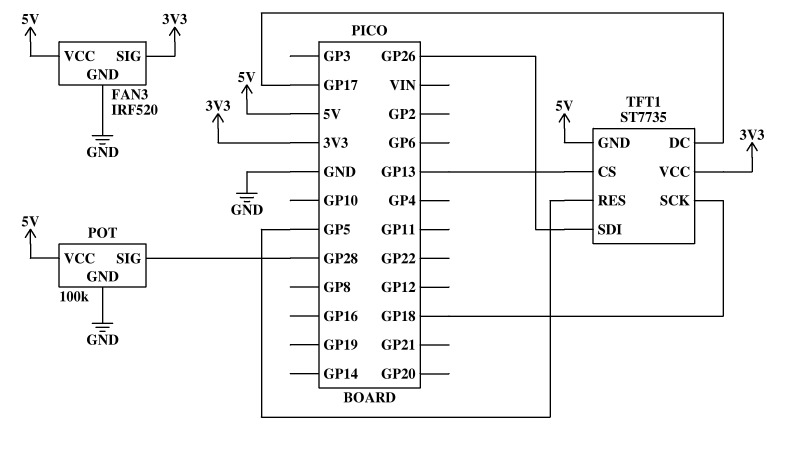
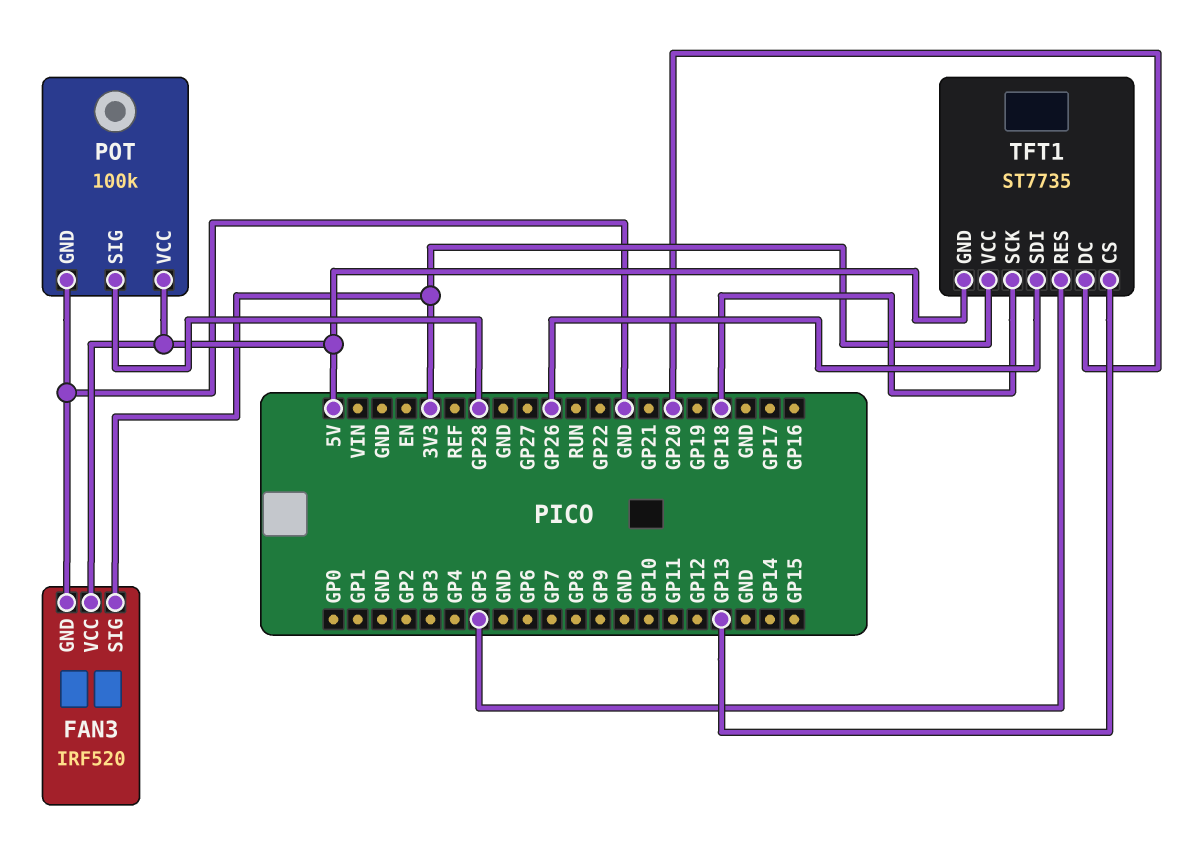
TFT1 pin DC: GP17 -> GP20

